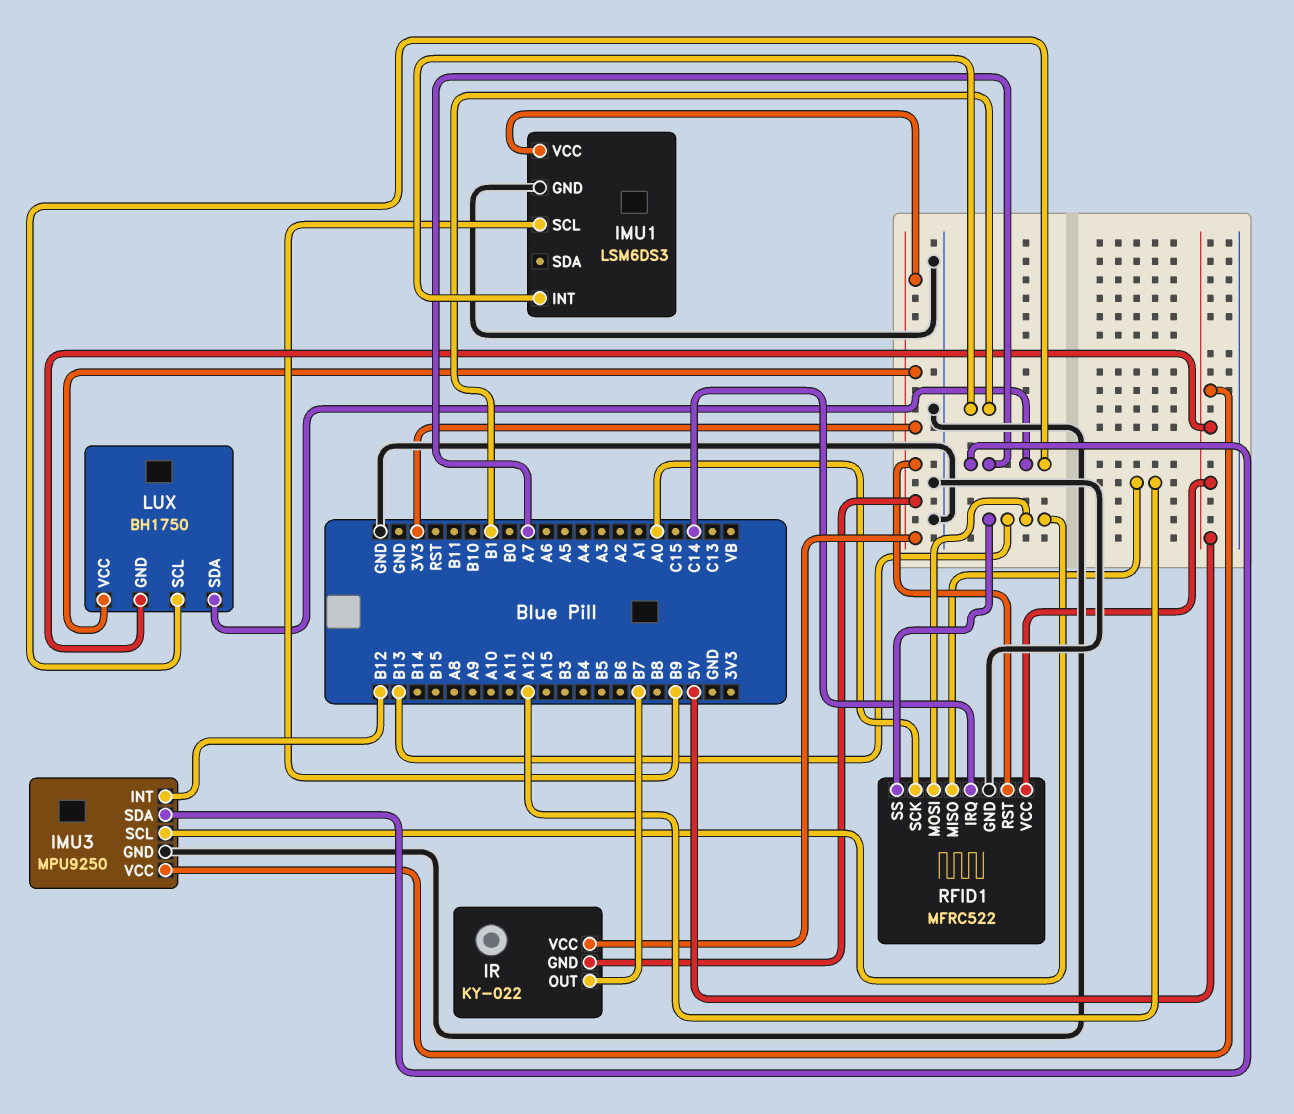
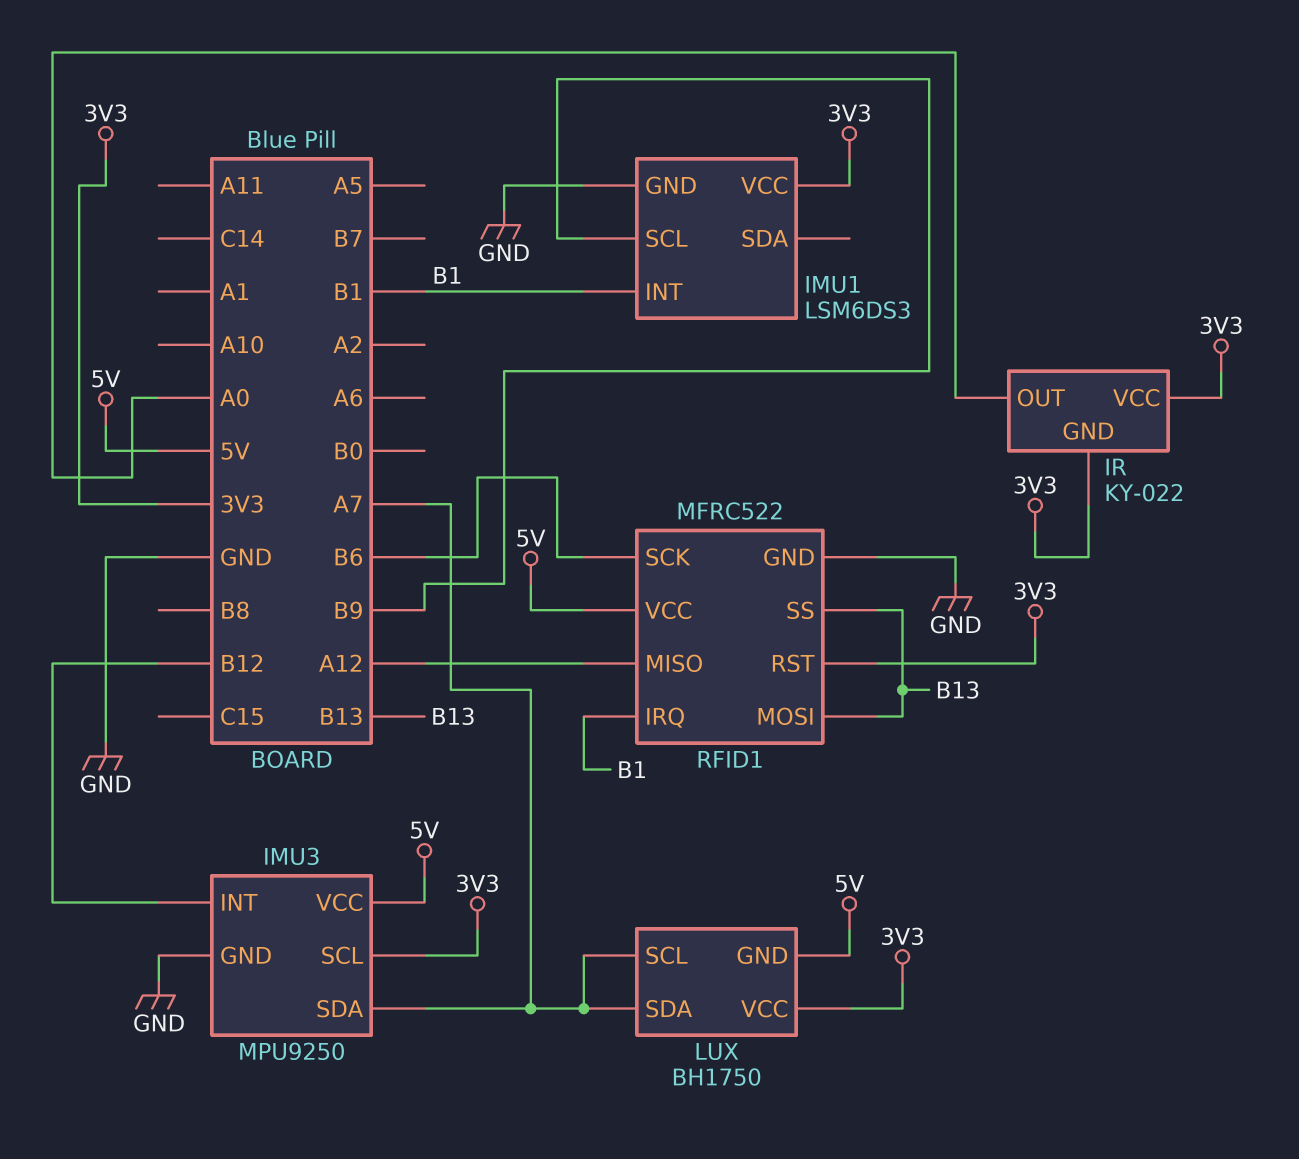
IMU3 pin SCL: B13 -> 3V3
IR pin OUT: B7 -> A0
RFID1 pin IRQ: C14 -> B1
RFID1 pin SCK: A0 -> B6

